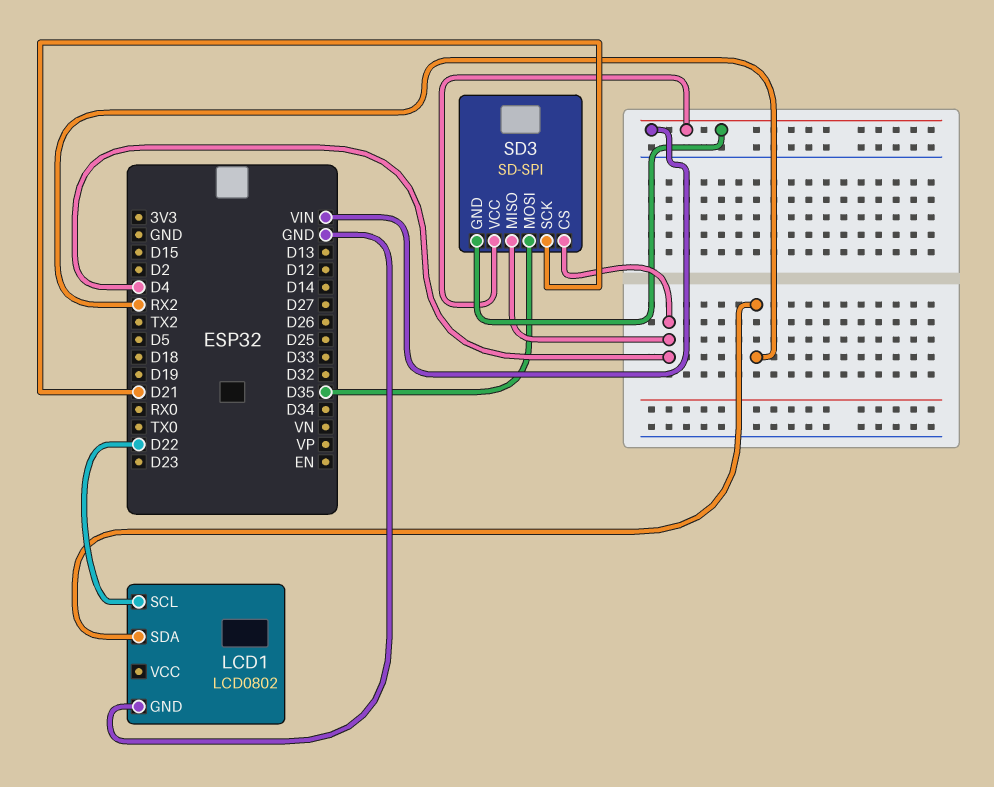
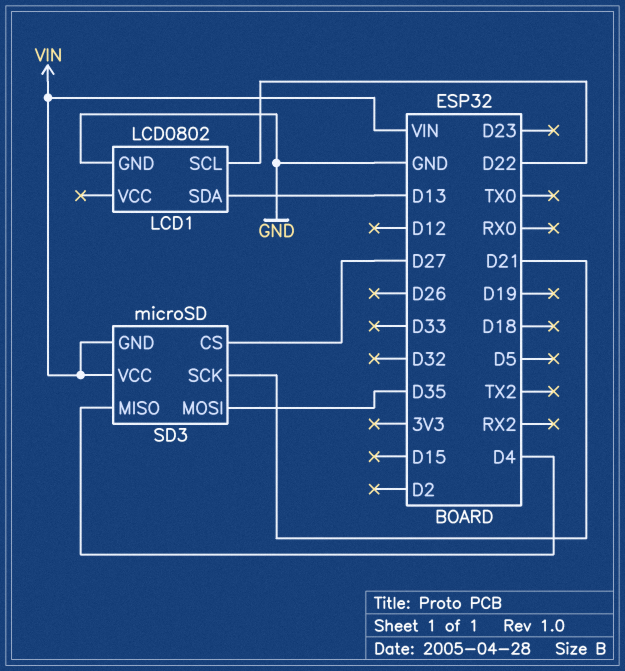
LCD1 pin SDA: RX2 -> D13
SD3: SD-SPI -> microSD
SD3 pin CS: D4 -> D27

